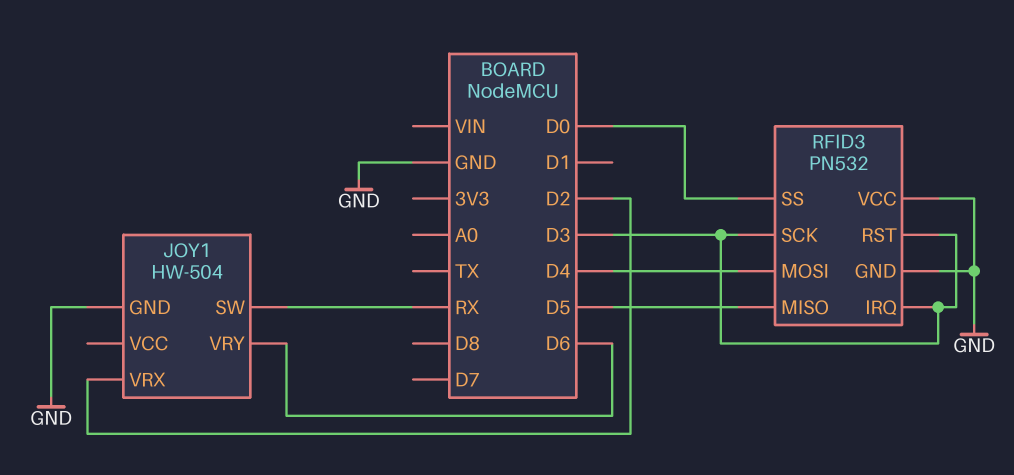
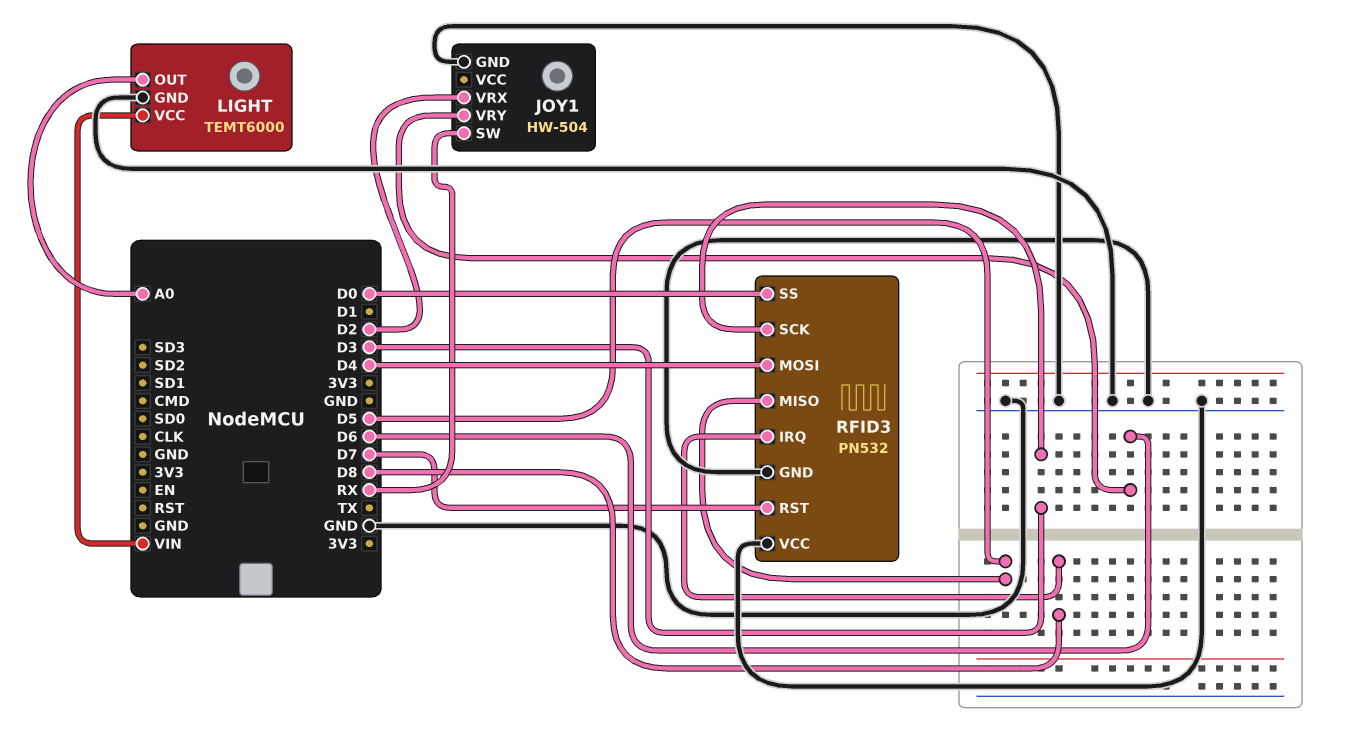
LIGHT: none -> TEMT6000
LIGHT pin GND: none -> GND
LIGHT pin OUT: none -> A0
LIGHT pin VCC: none -> VIN
RFID3 pin IRQ: D3 -> D8
RFID3 pin RST: D3 -> D7

